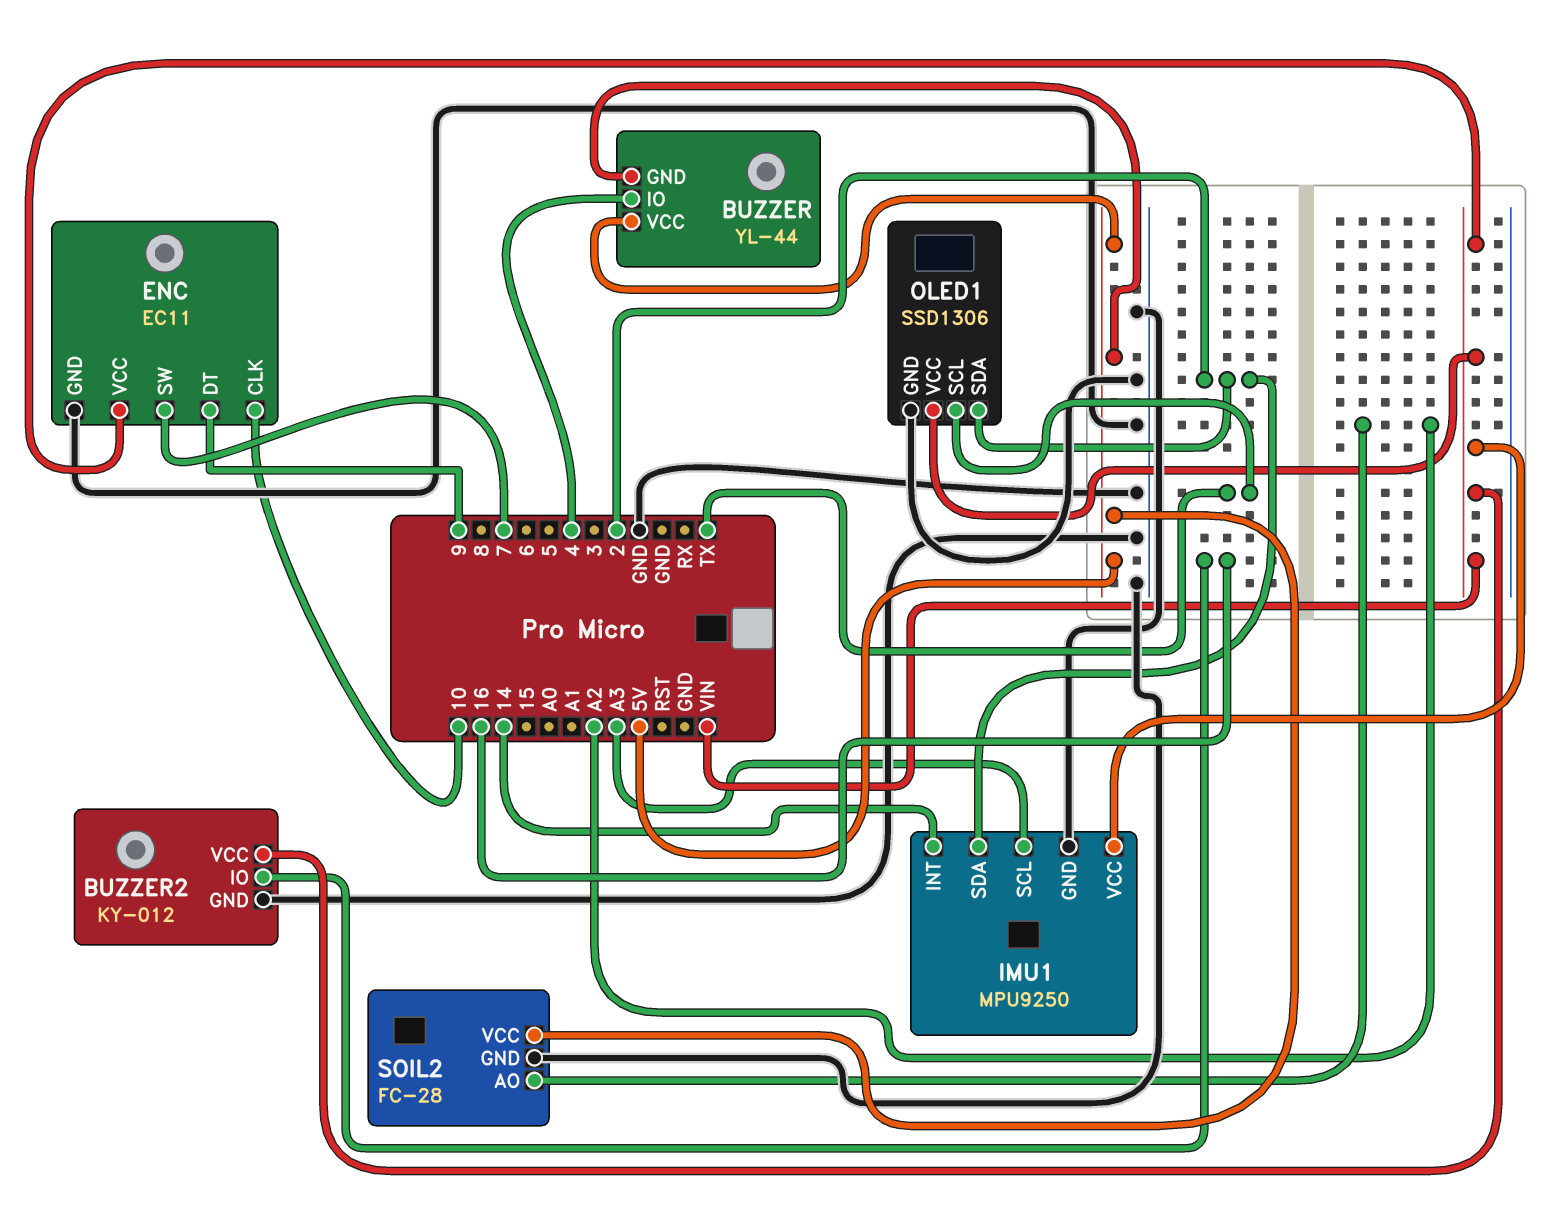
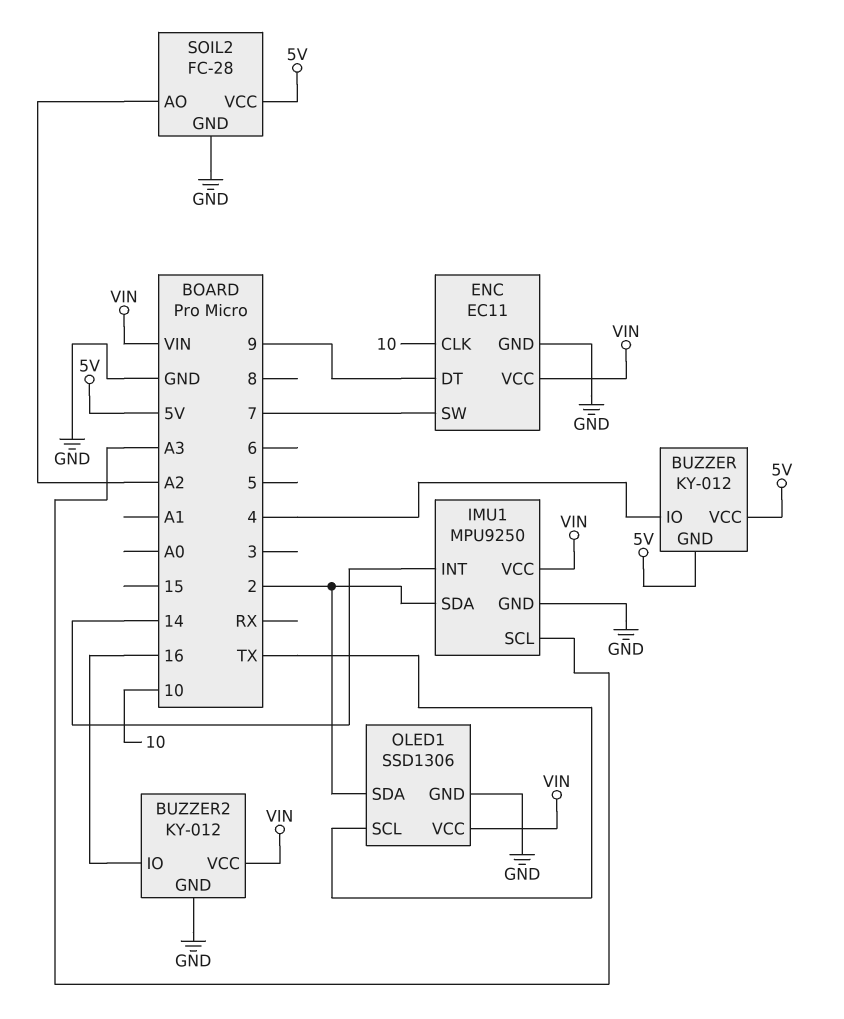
BUZZER: YL-44 -> KY-012

